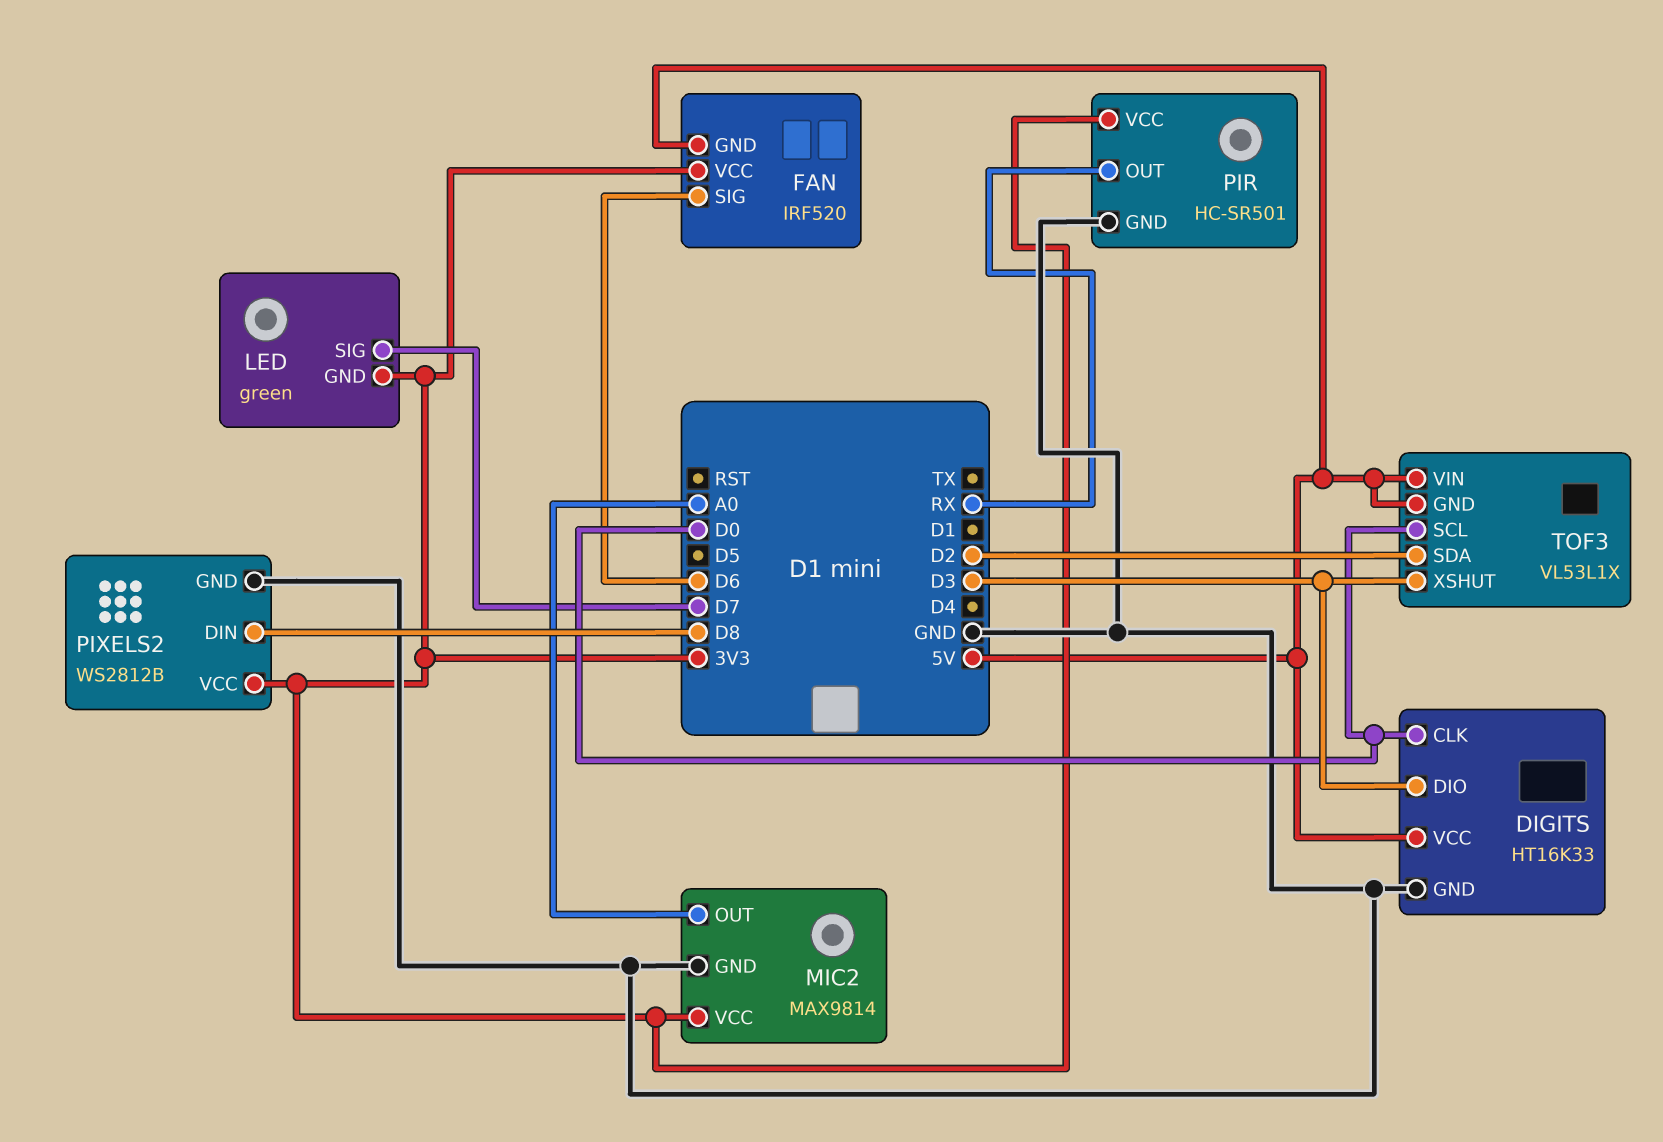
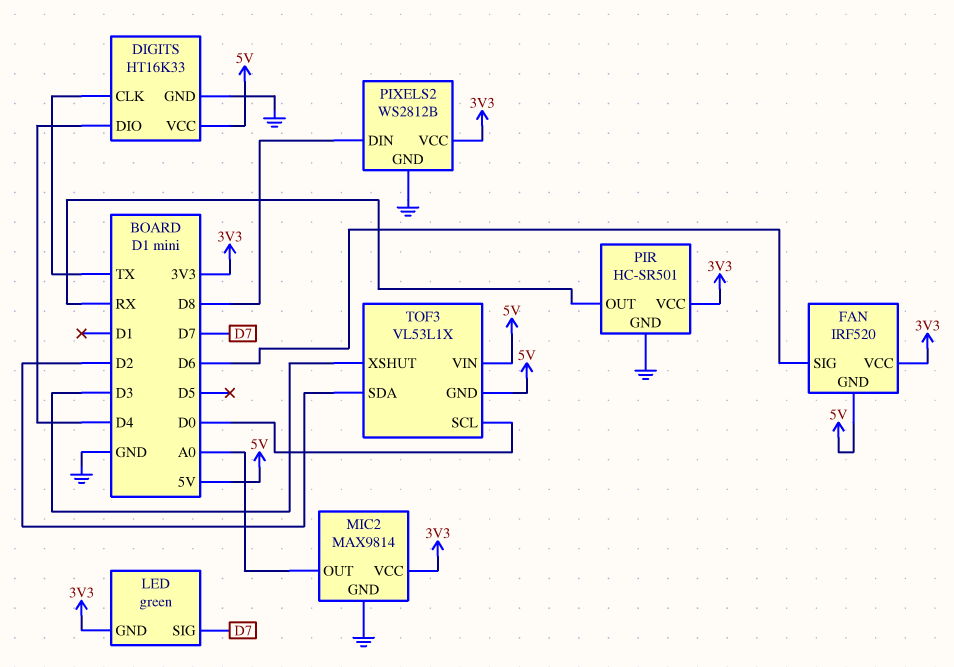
DIGITS pin CLK: D0 -> TX
DIGITS pin DIO: D3 -> D4

